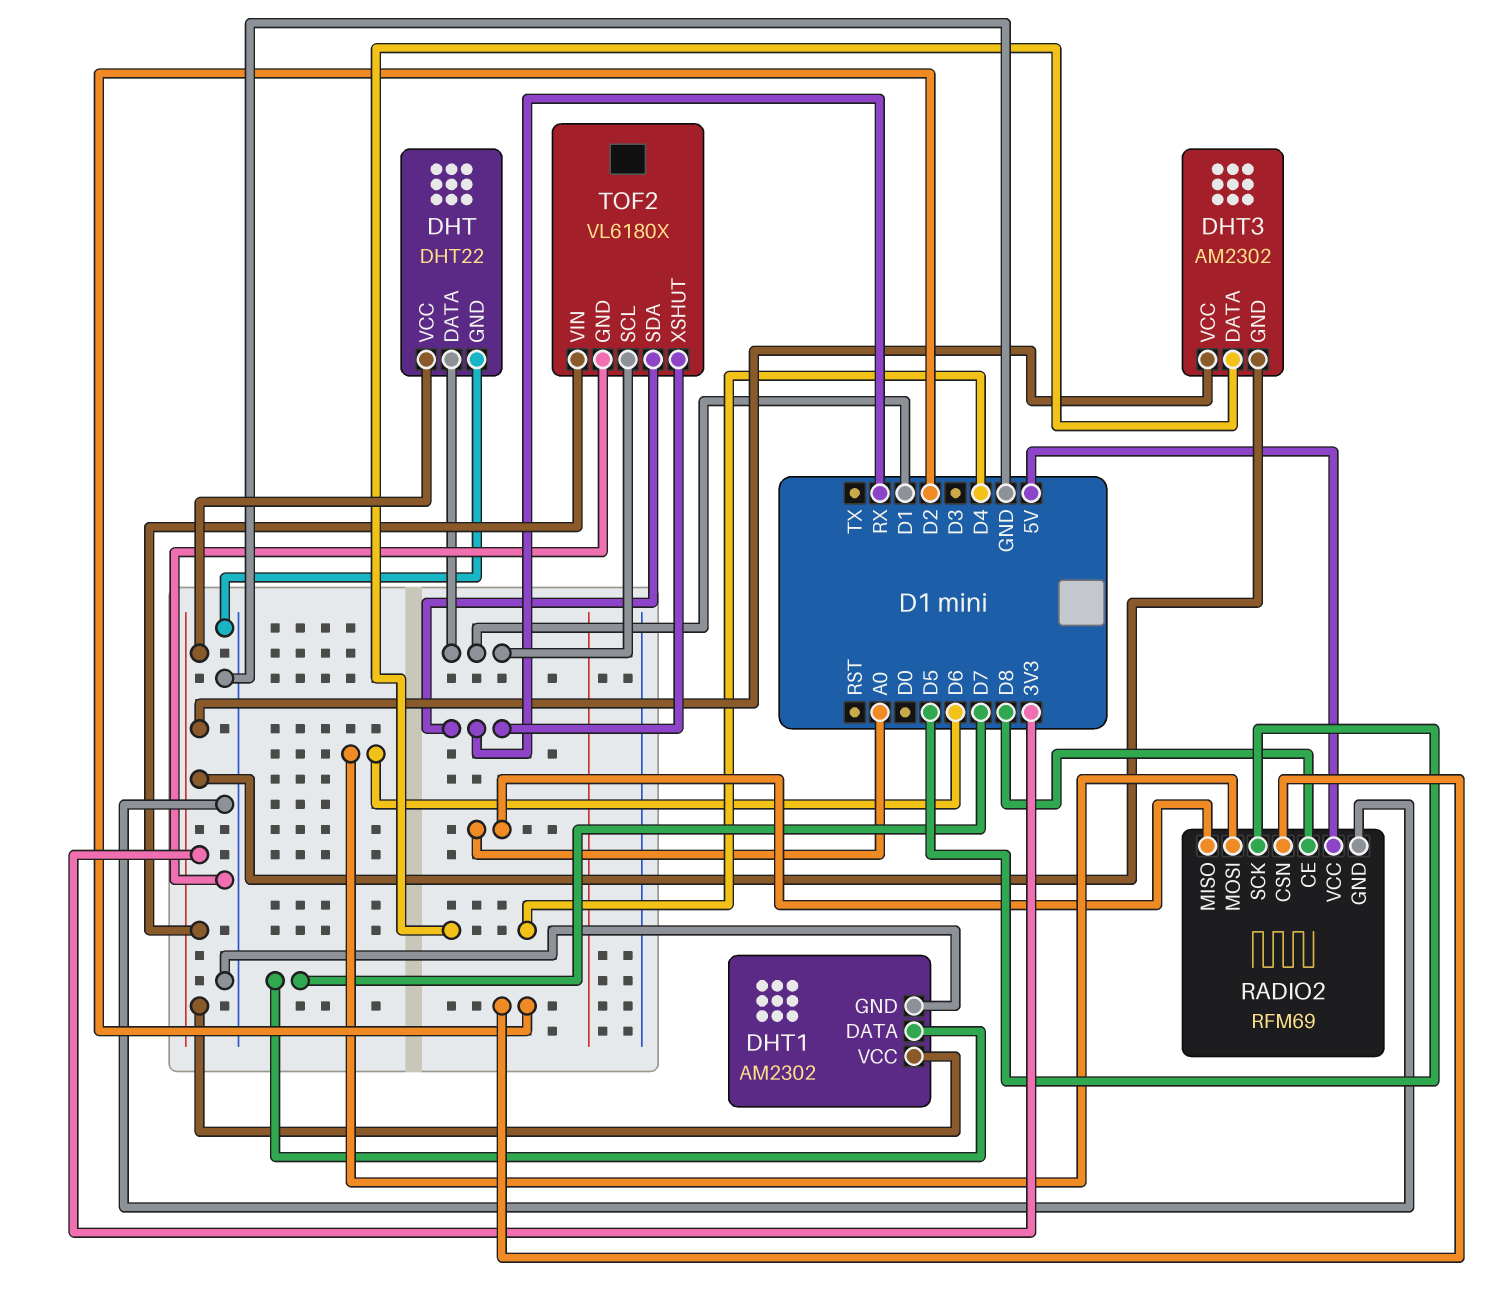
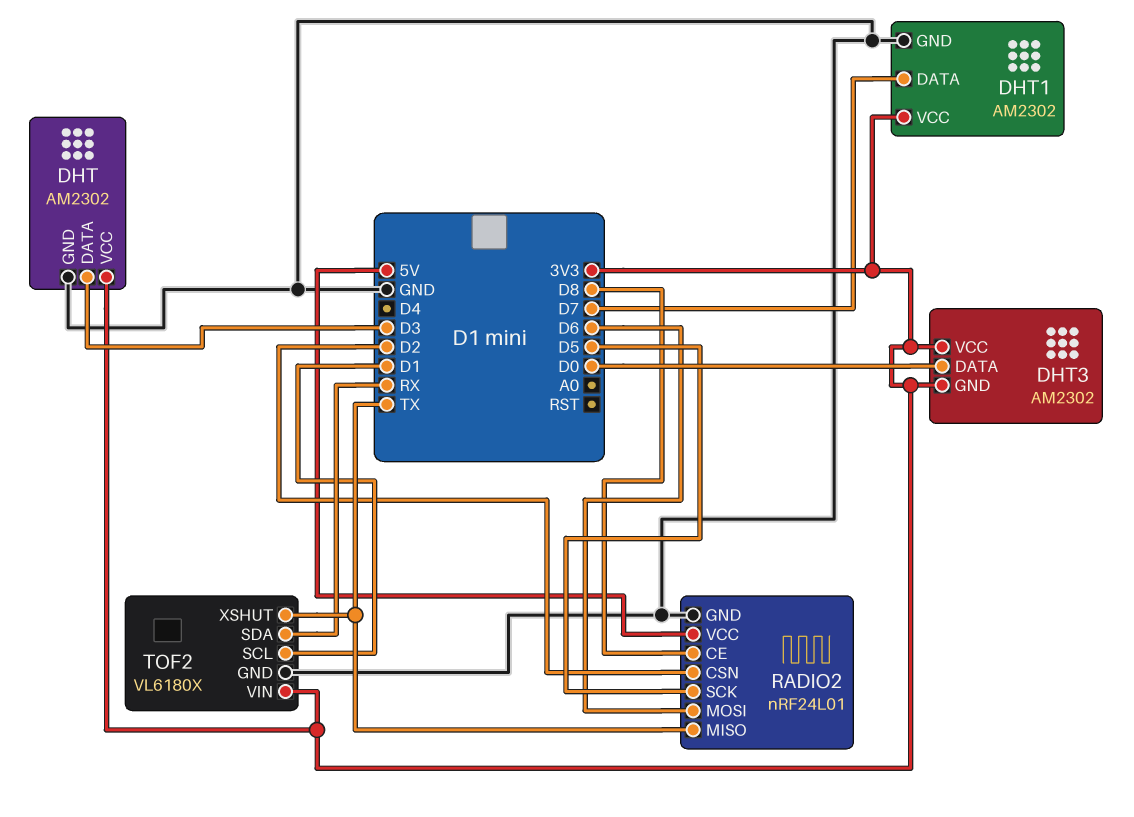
DHT: DHT22 -> AM2302
DHT pin DATA: D1 -> D3
DHT3 pin DATA: D4 -> D0
RADIO2: RFM69 -> nRF24L01
RADIO2 pin MISO: A0 -> TX
TOF2 pin XSHUT: RX -> TX

